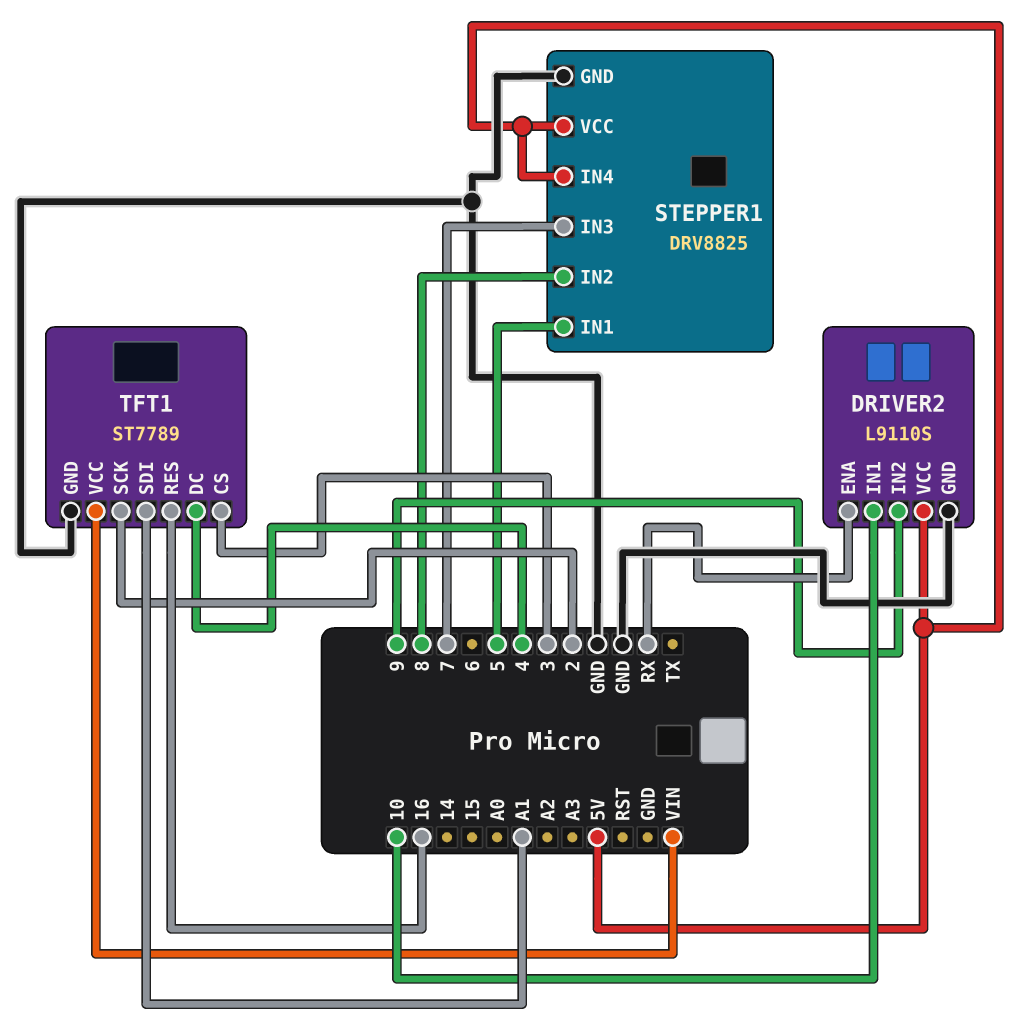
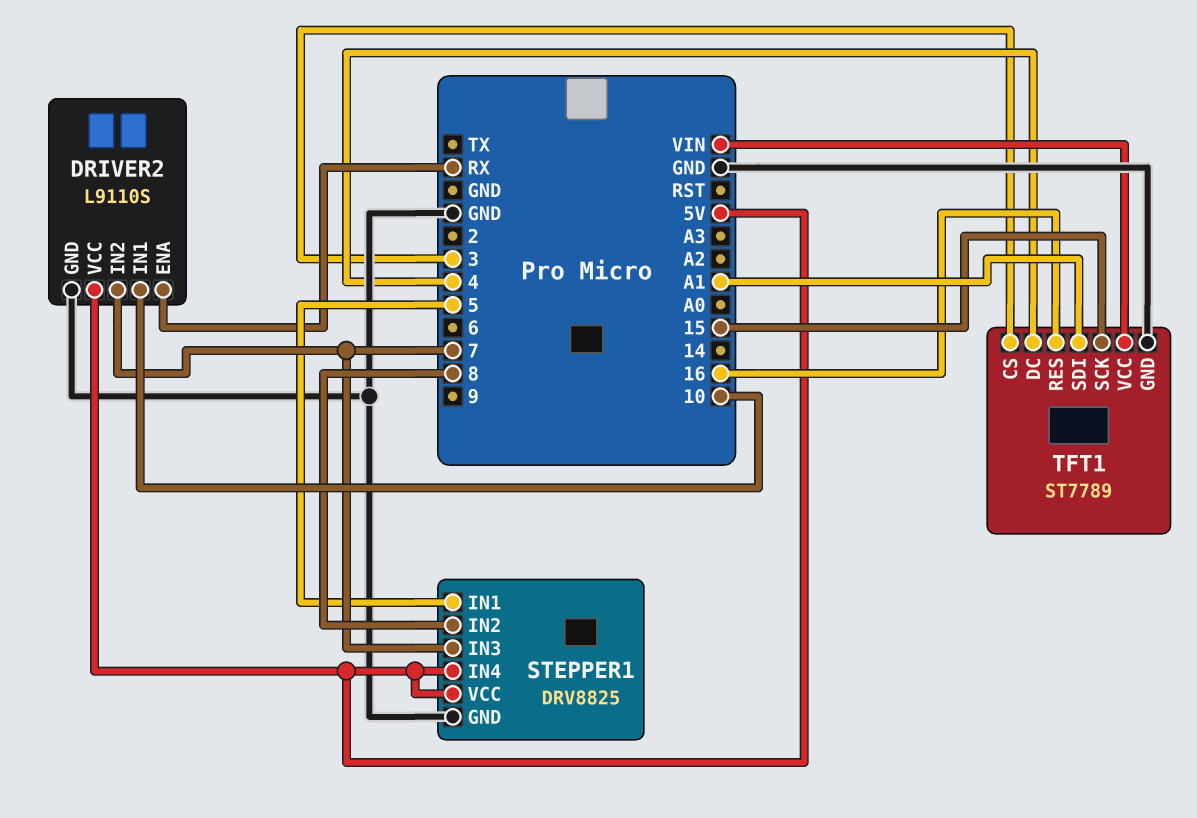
DRIVER2 pin IN2: 9 -> 7
TFT1 pin SCK: 2 -> 15

